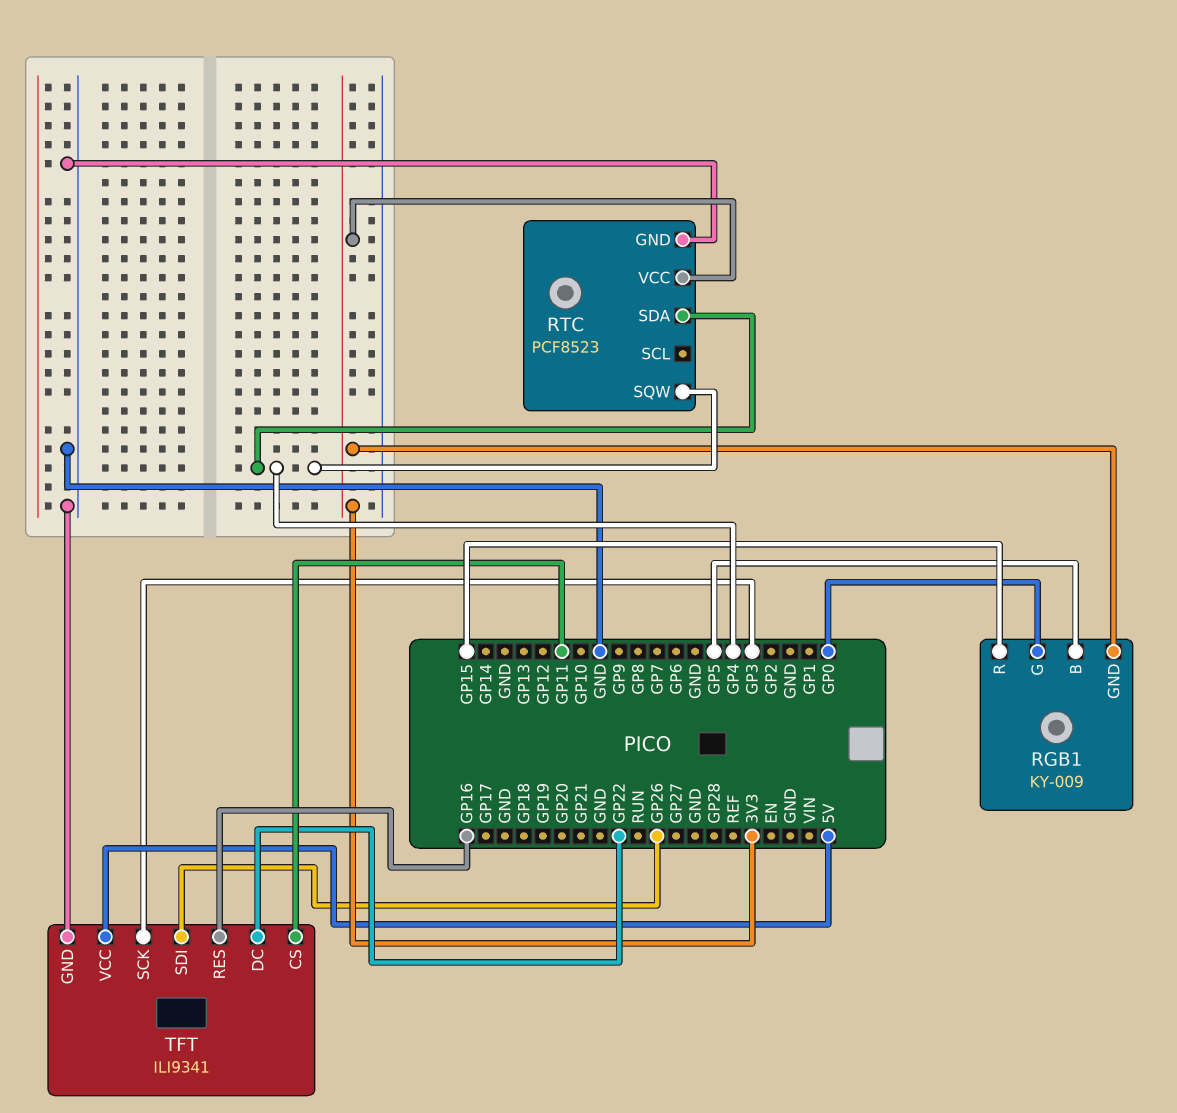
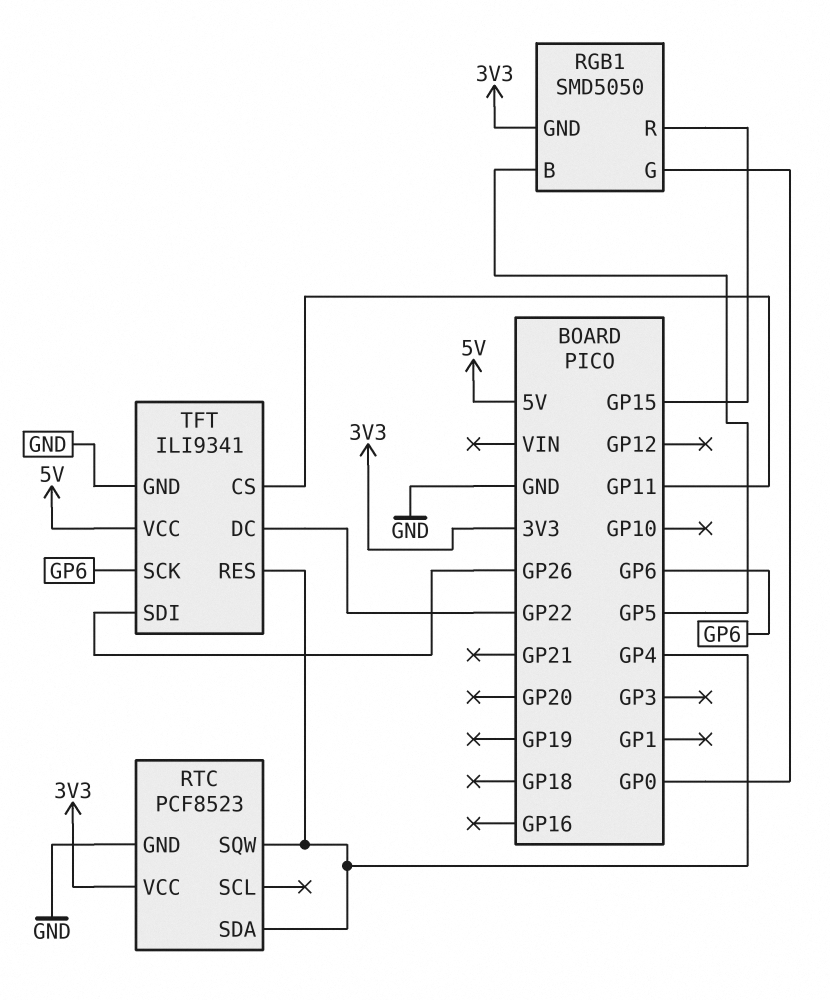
RGB1: KY-009 -> SMD5050
TFT pin RES: GP16 -> GP4
TFT pin SCK: GP3 -> GP6

